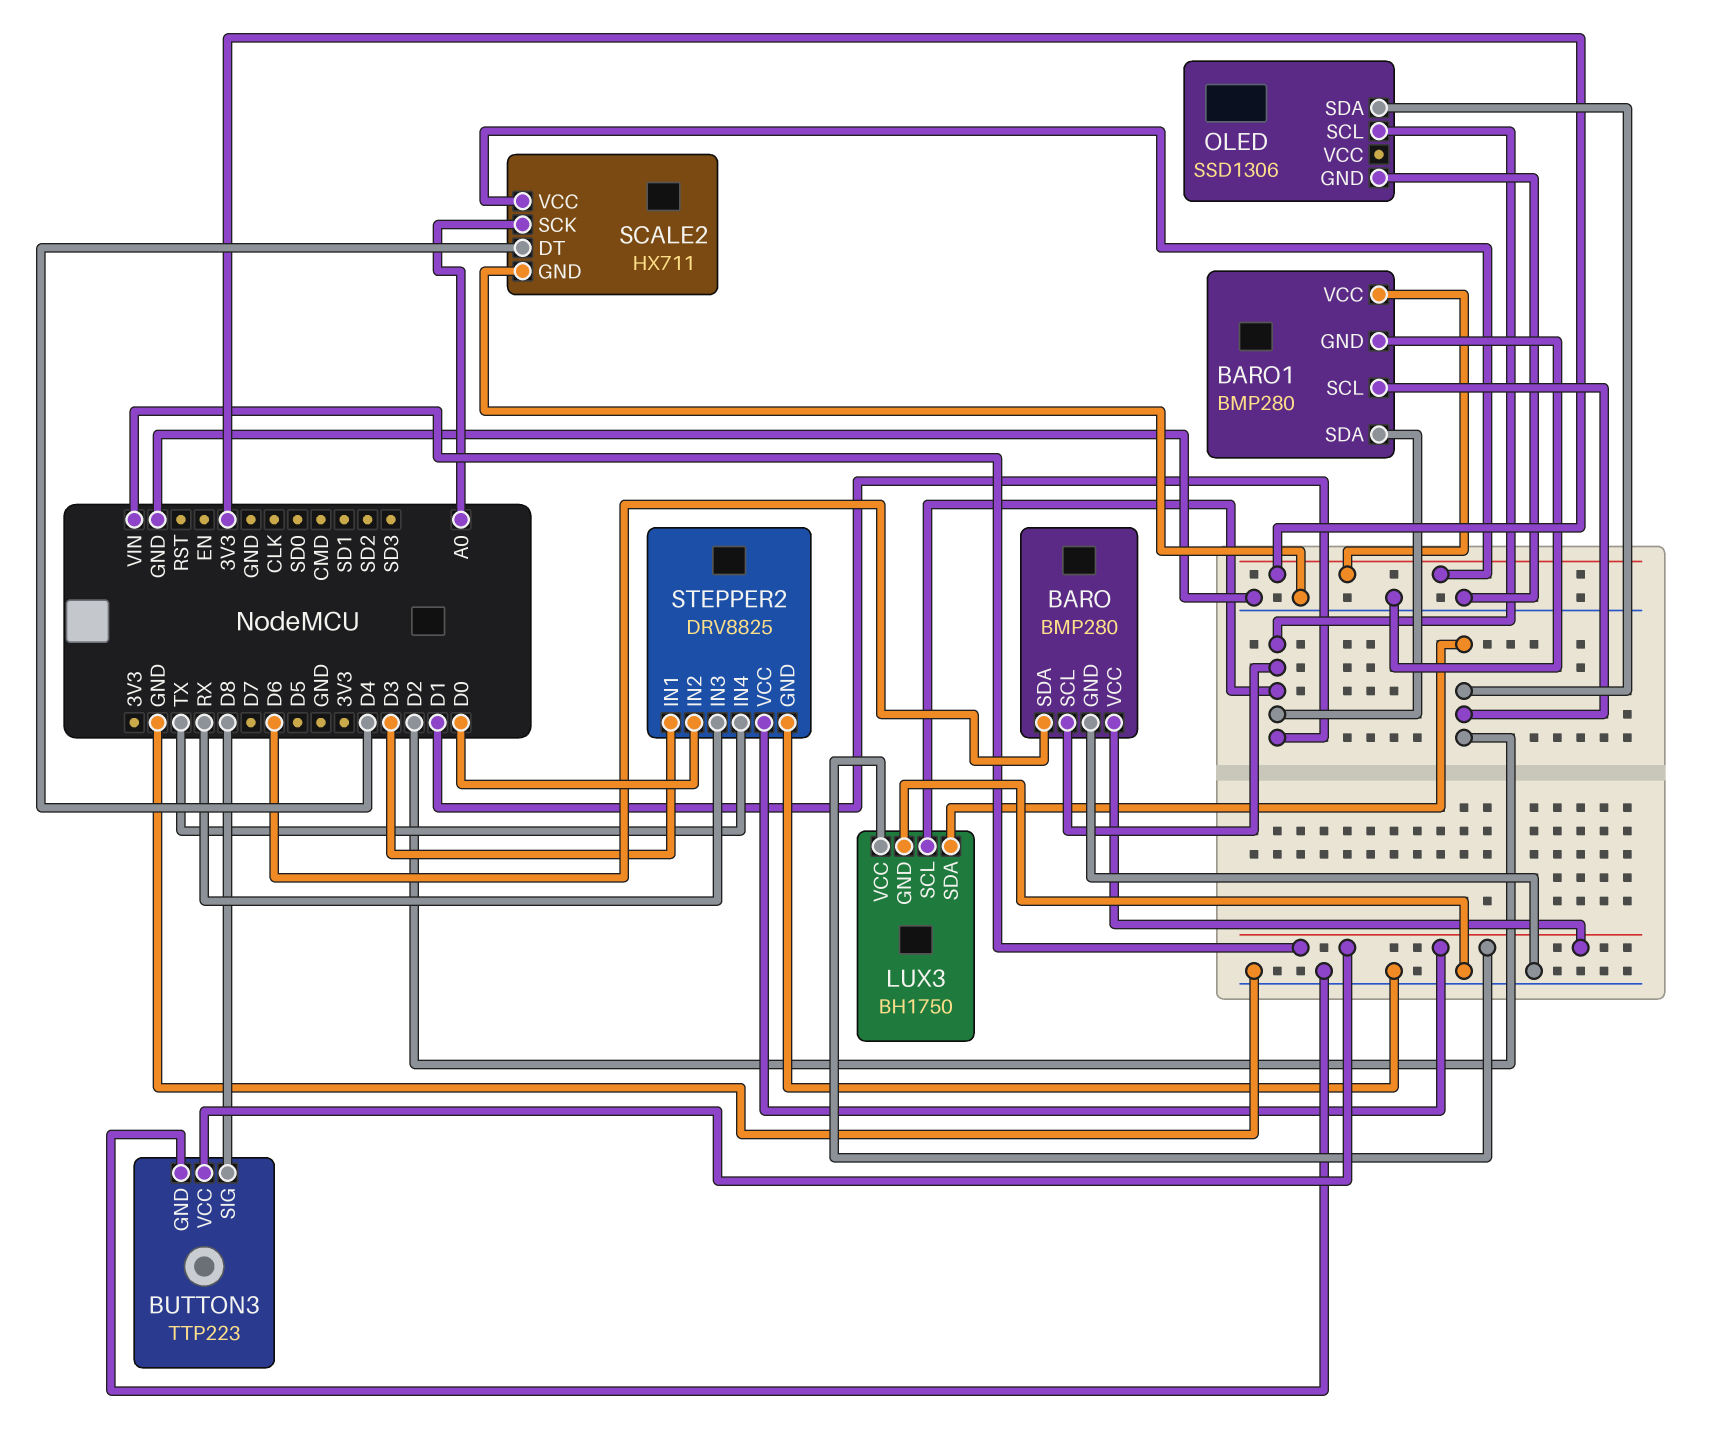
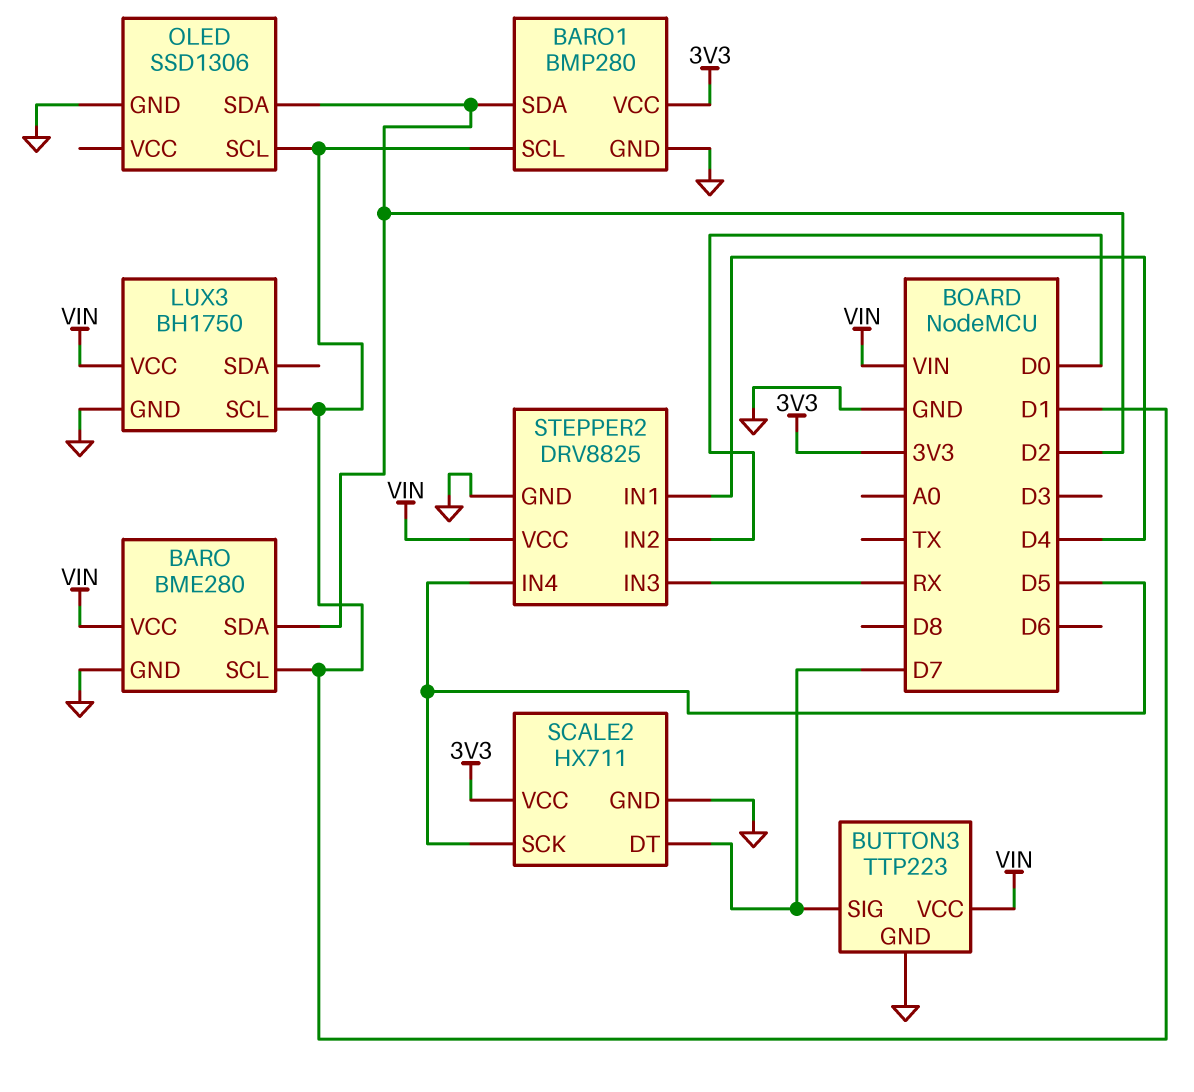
BARO: BMP280 -> BME280
BARO pin SDA: D6 -> D2
BARO1 pin SCL: D2 -> D1
BARO1 pin SDA: D1 -> D2
BUTTON3 pin SIG: D8 -> D7
LUX3 pin SDA: D2 -> none
SCALE2 pin DT: D4 -> D7
SCALE2 pin SCK: A0 -> D5
STEPPER2 pin IN1: D3 -> D4
STEPPER2 pin IN4: TX -> D5

